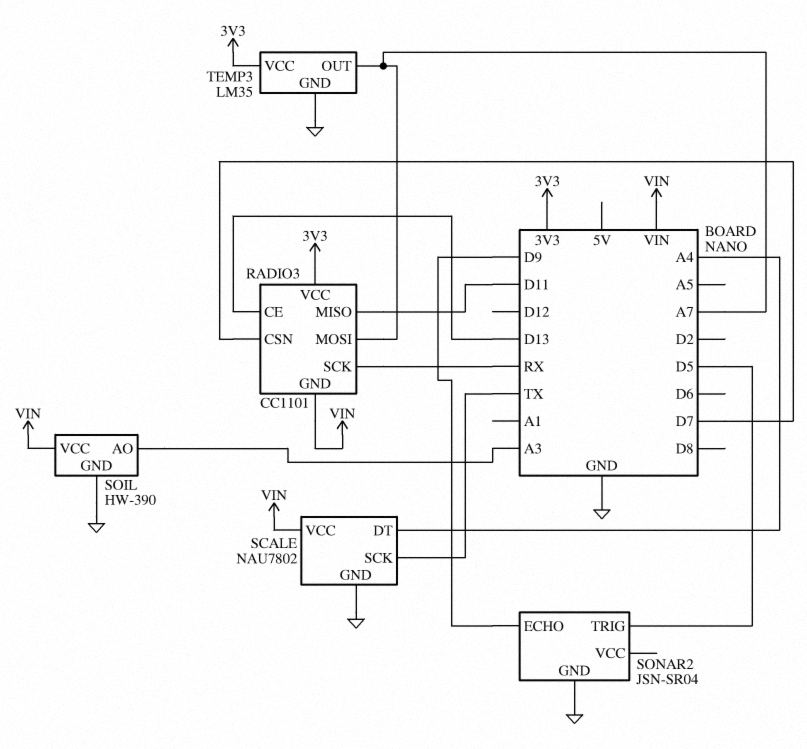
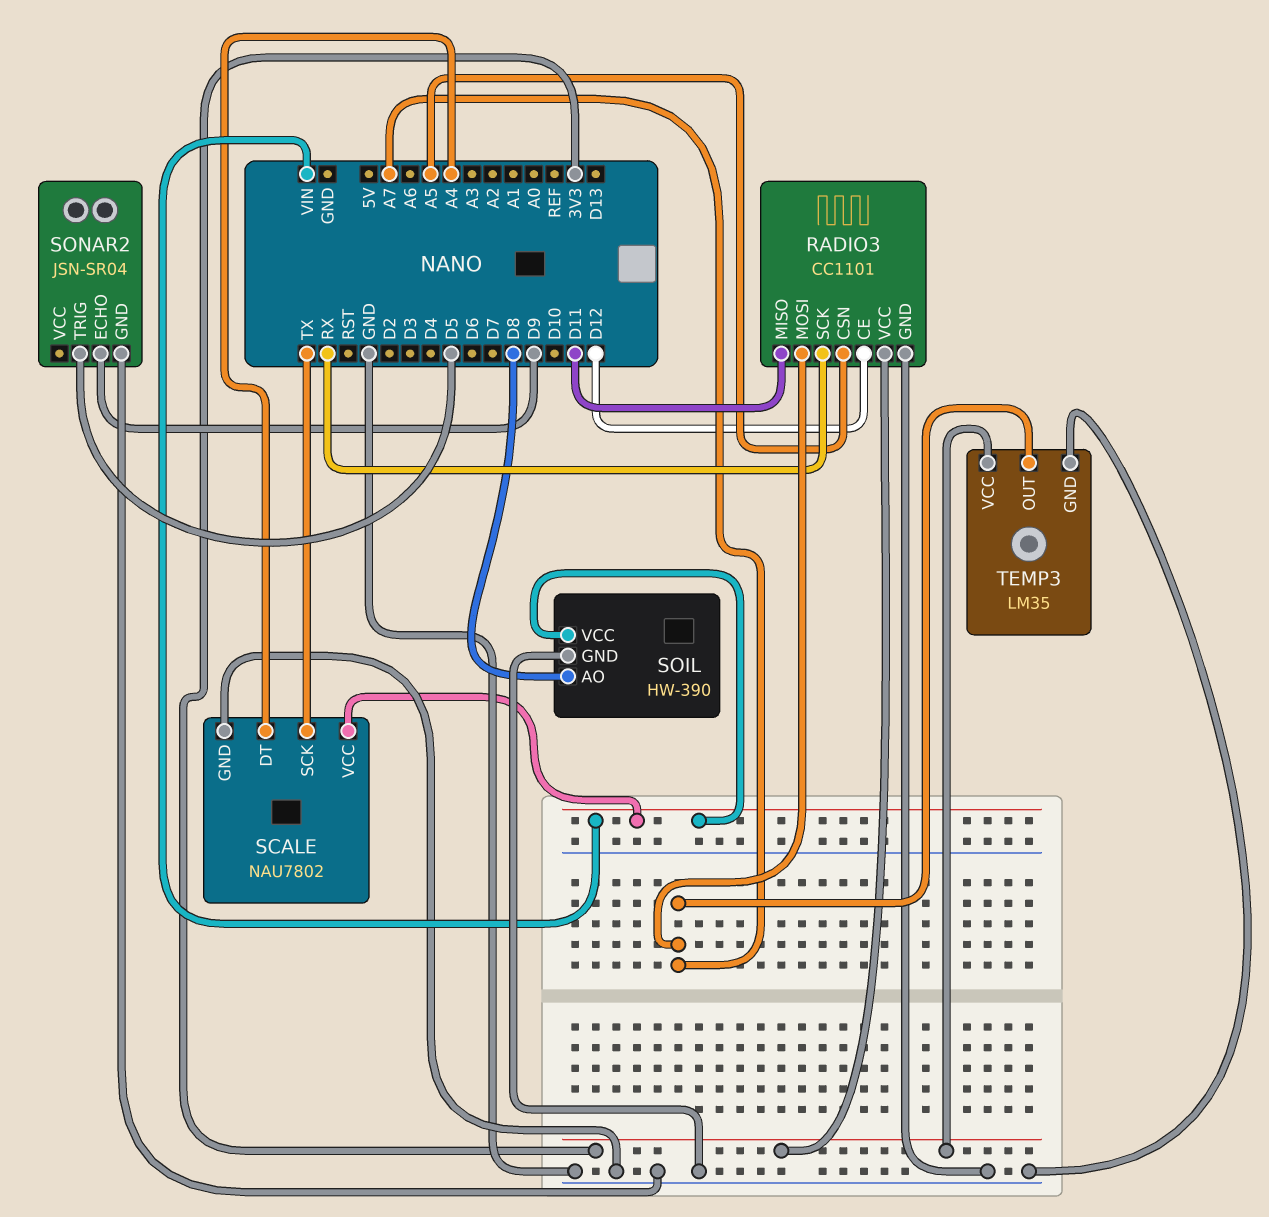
RADIO3 pin CE: D13 -> D12
RADIO3 pin CSN: D7 -> A5
RADIO3 pin GND: VIN -> GND
SOIL pin AO: A3 -> D8

